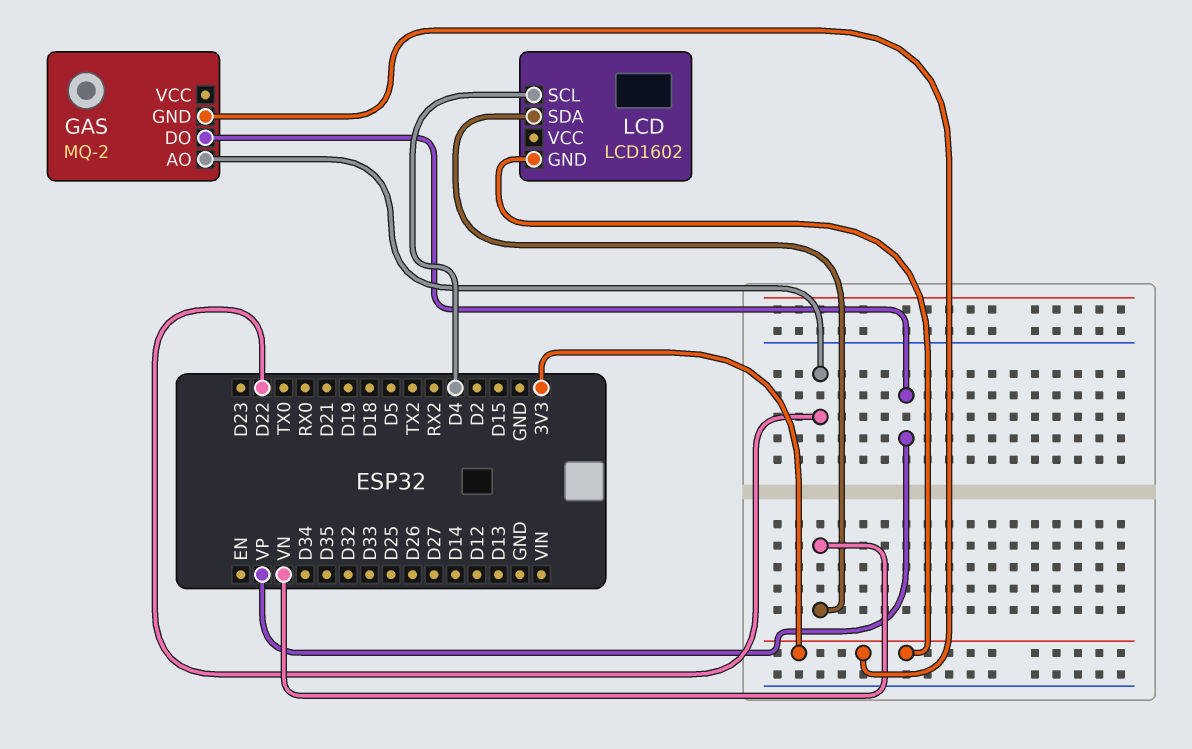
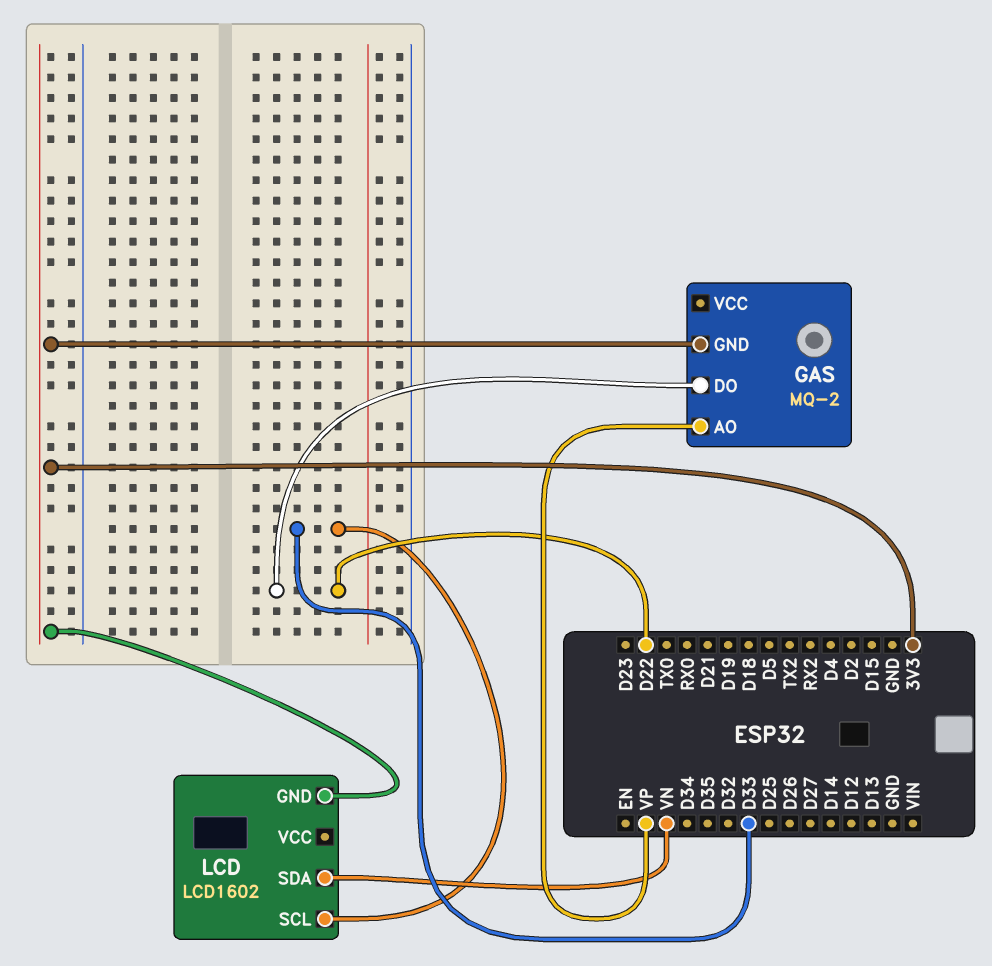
GAS pin AO: D22 -> VP
GAS pin DO: VP -> D22
LCD pin SCL: D4 -> D33

